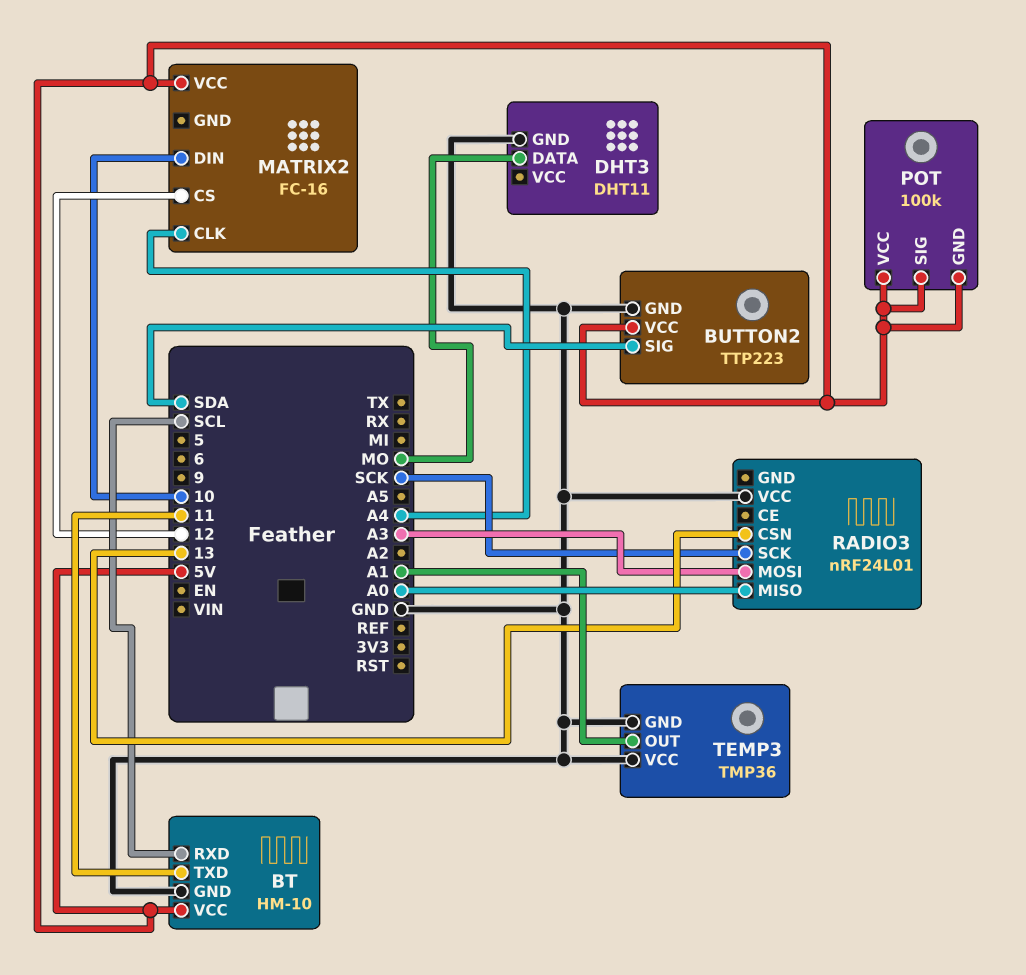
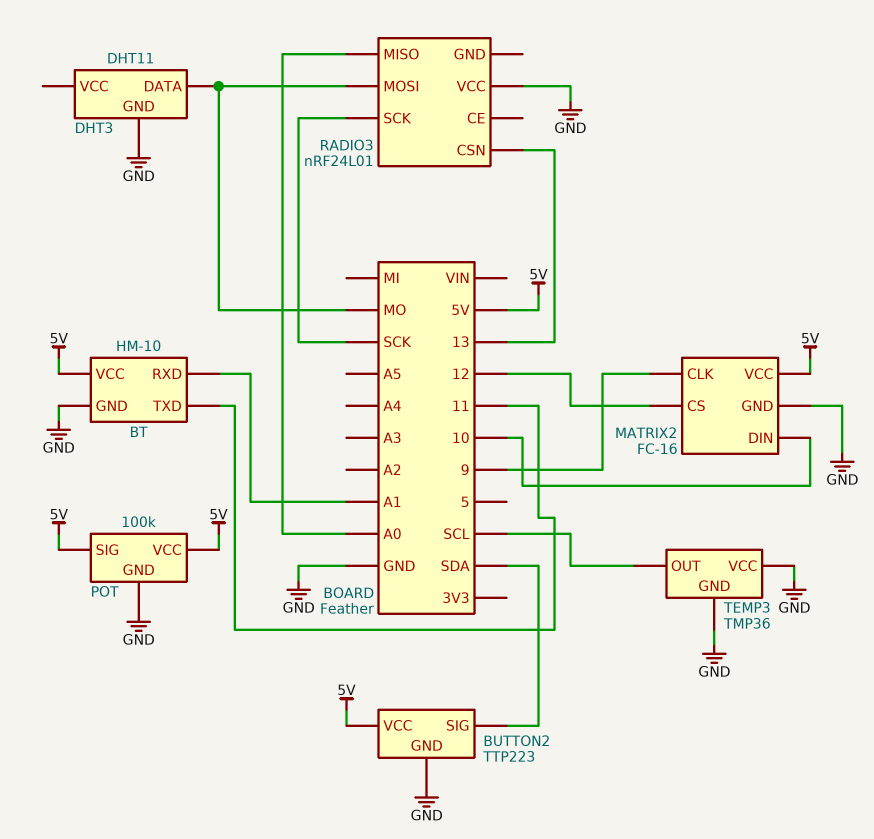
BT pin RXD: SCL -> A1
MATRIX2 pin CLK: A4 -> 9
MATRIX2 pin GND: none -> GND
POT pin GND: 5V -> GND
RADIO3 pin MOSI: A3 -> MO
TEMP3 pin OUT: A1 -> SCL

